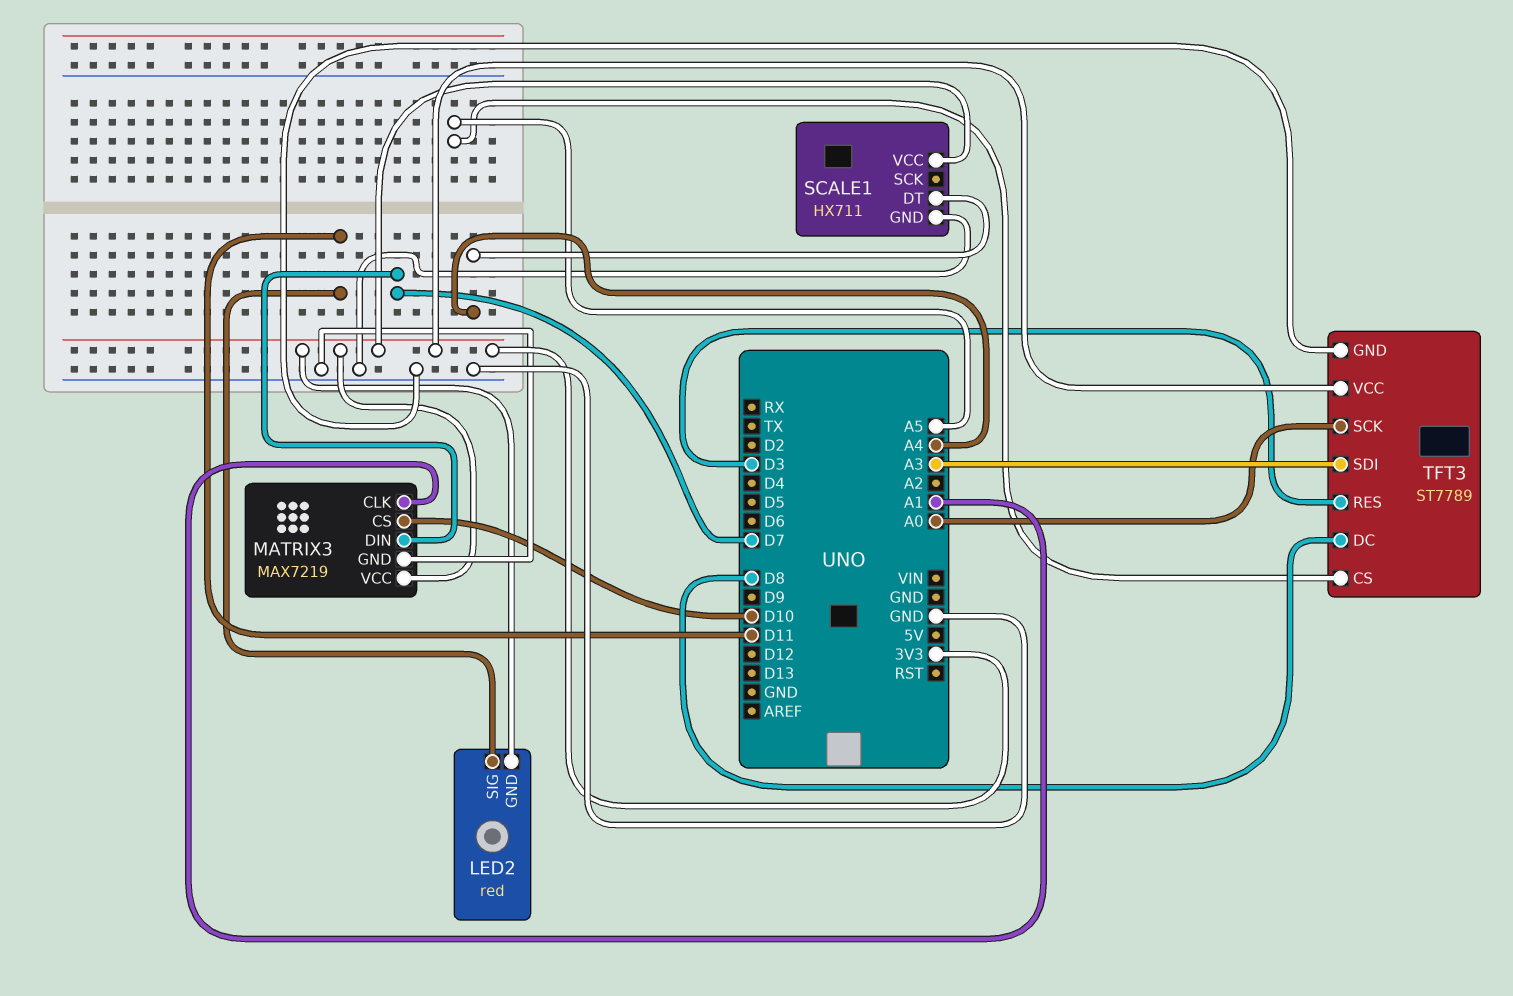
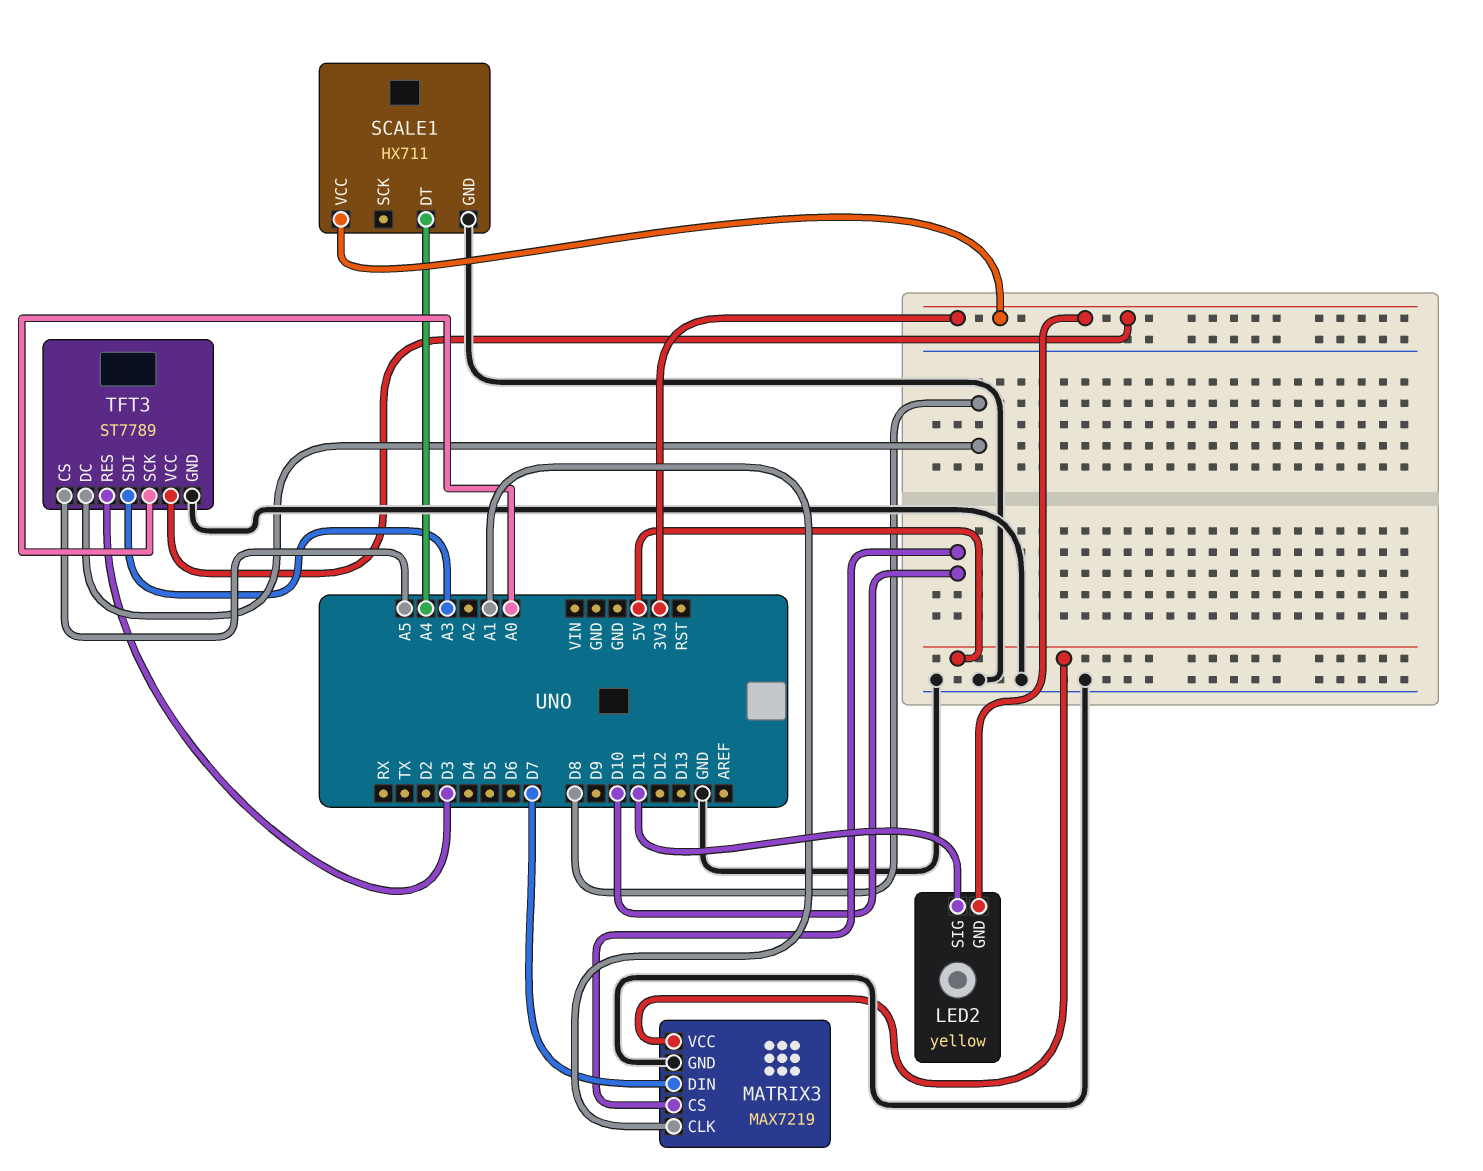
LED2: red -> yellow
MATRIX3 pin VCC: 3V3 -> 5V

